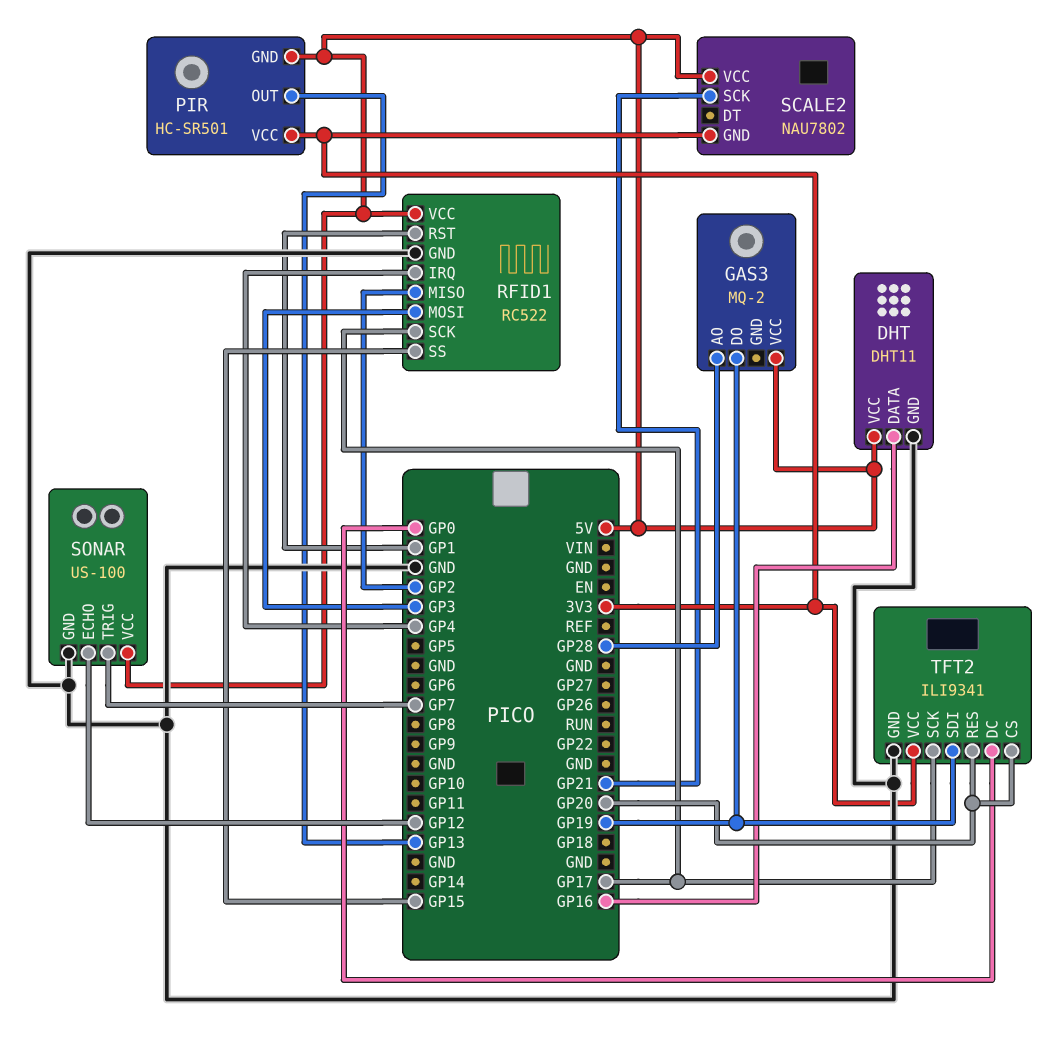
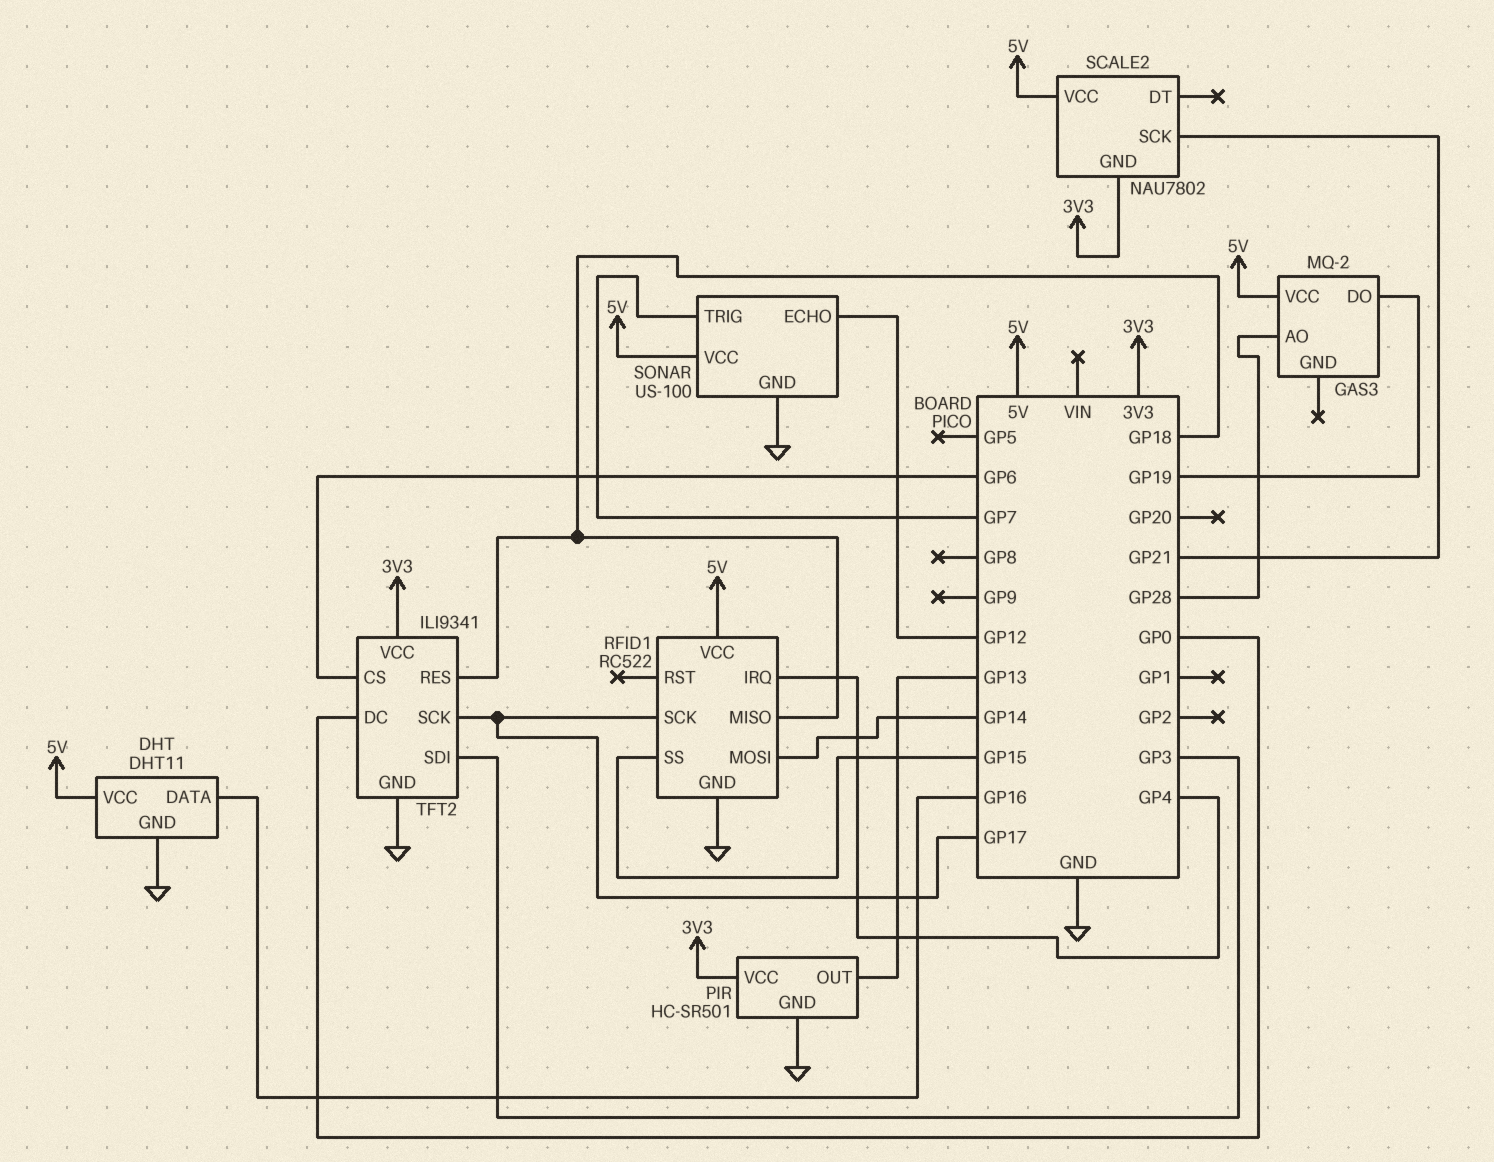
PIR pin GND: 5V -> GND
RFID1 pin MISO: GP2 -> GP18
RFID1 pin MOSI: GP3 -> GP14
RFID1 pin RST: GP1 -> none
TFT2 pin CS: GP20 -> GP6
TFT2 pin RES: GP20 -> GP18
TFT2 pin SDI: GP19 -> GP3

